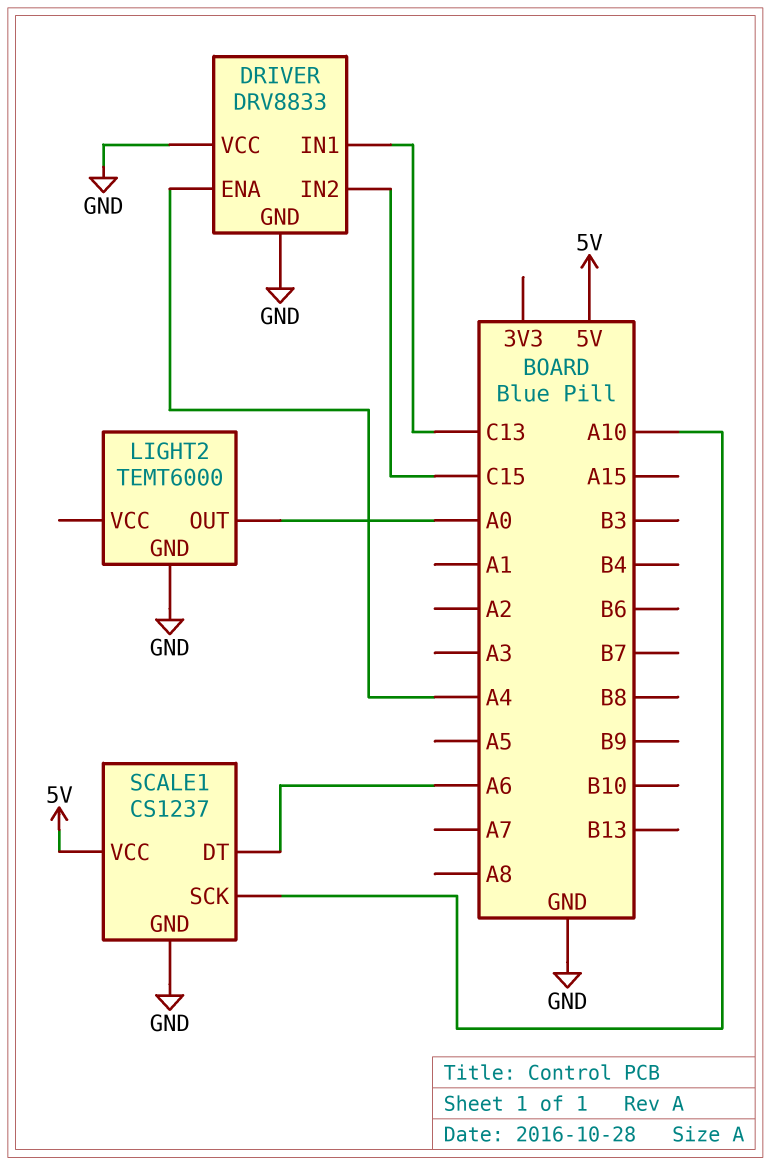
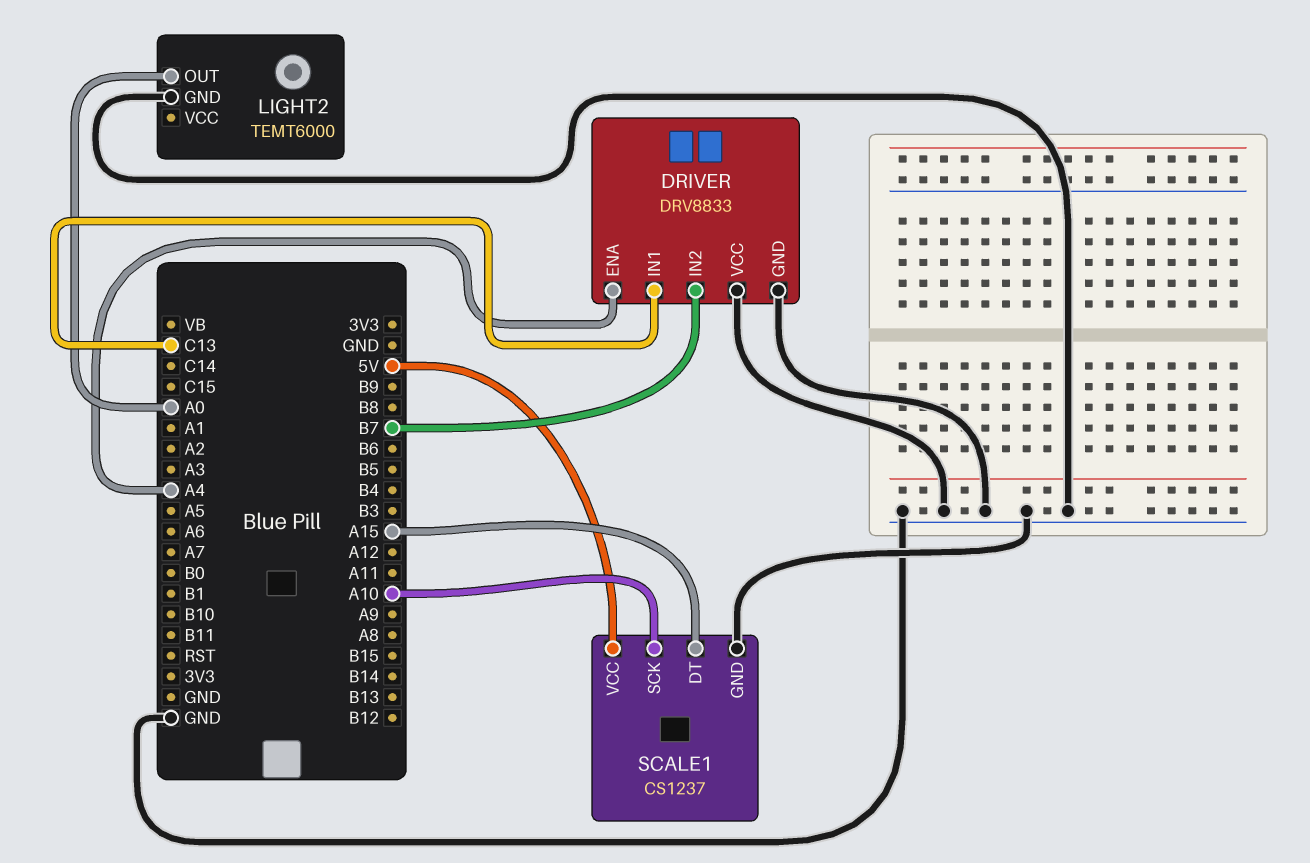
DRIVER pin IN2: C15 -> B7
SCALE1 pin DT: A6 -> A15

